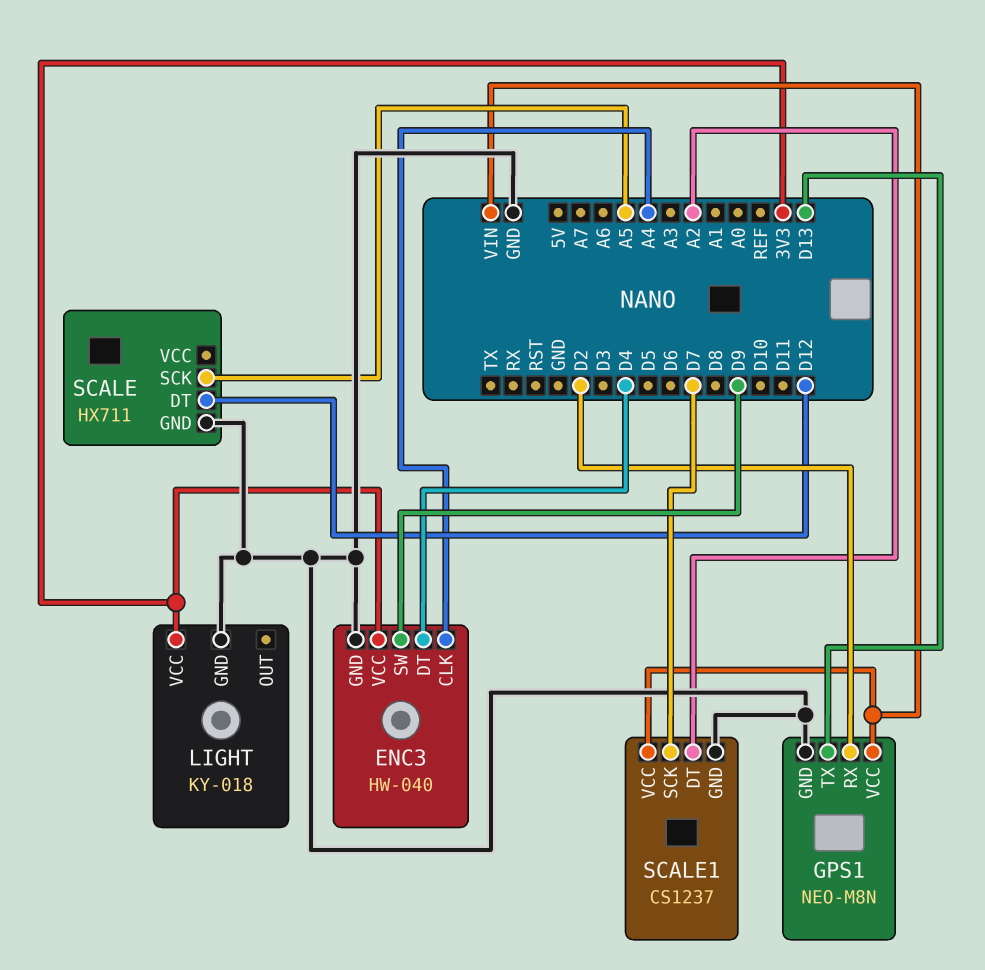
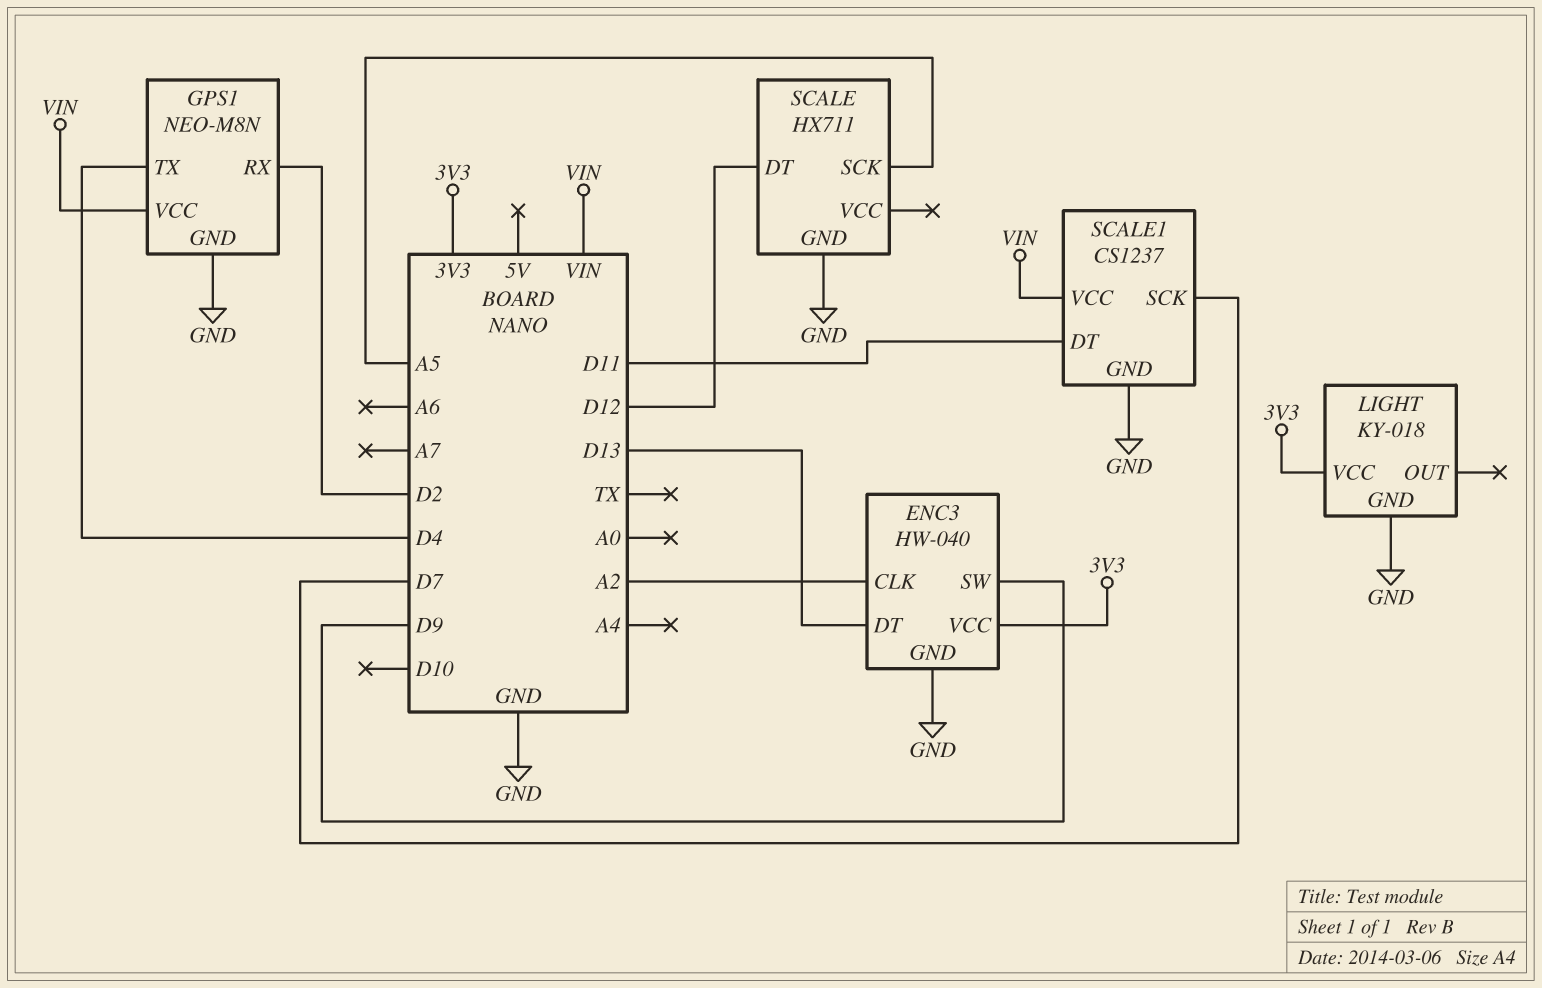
ENC3 pin CLK: A4 -> A2
ENC3 pin DT: D4 -> D13
GPS1 pin TX: D13 -> D4
SCALE1 pin DT: A2 -> D11

